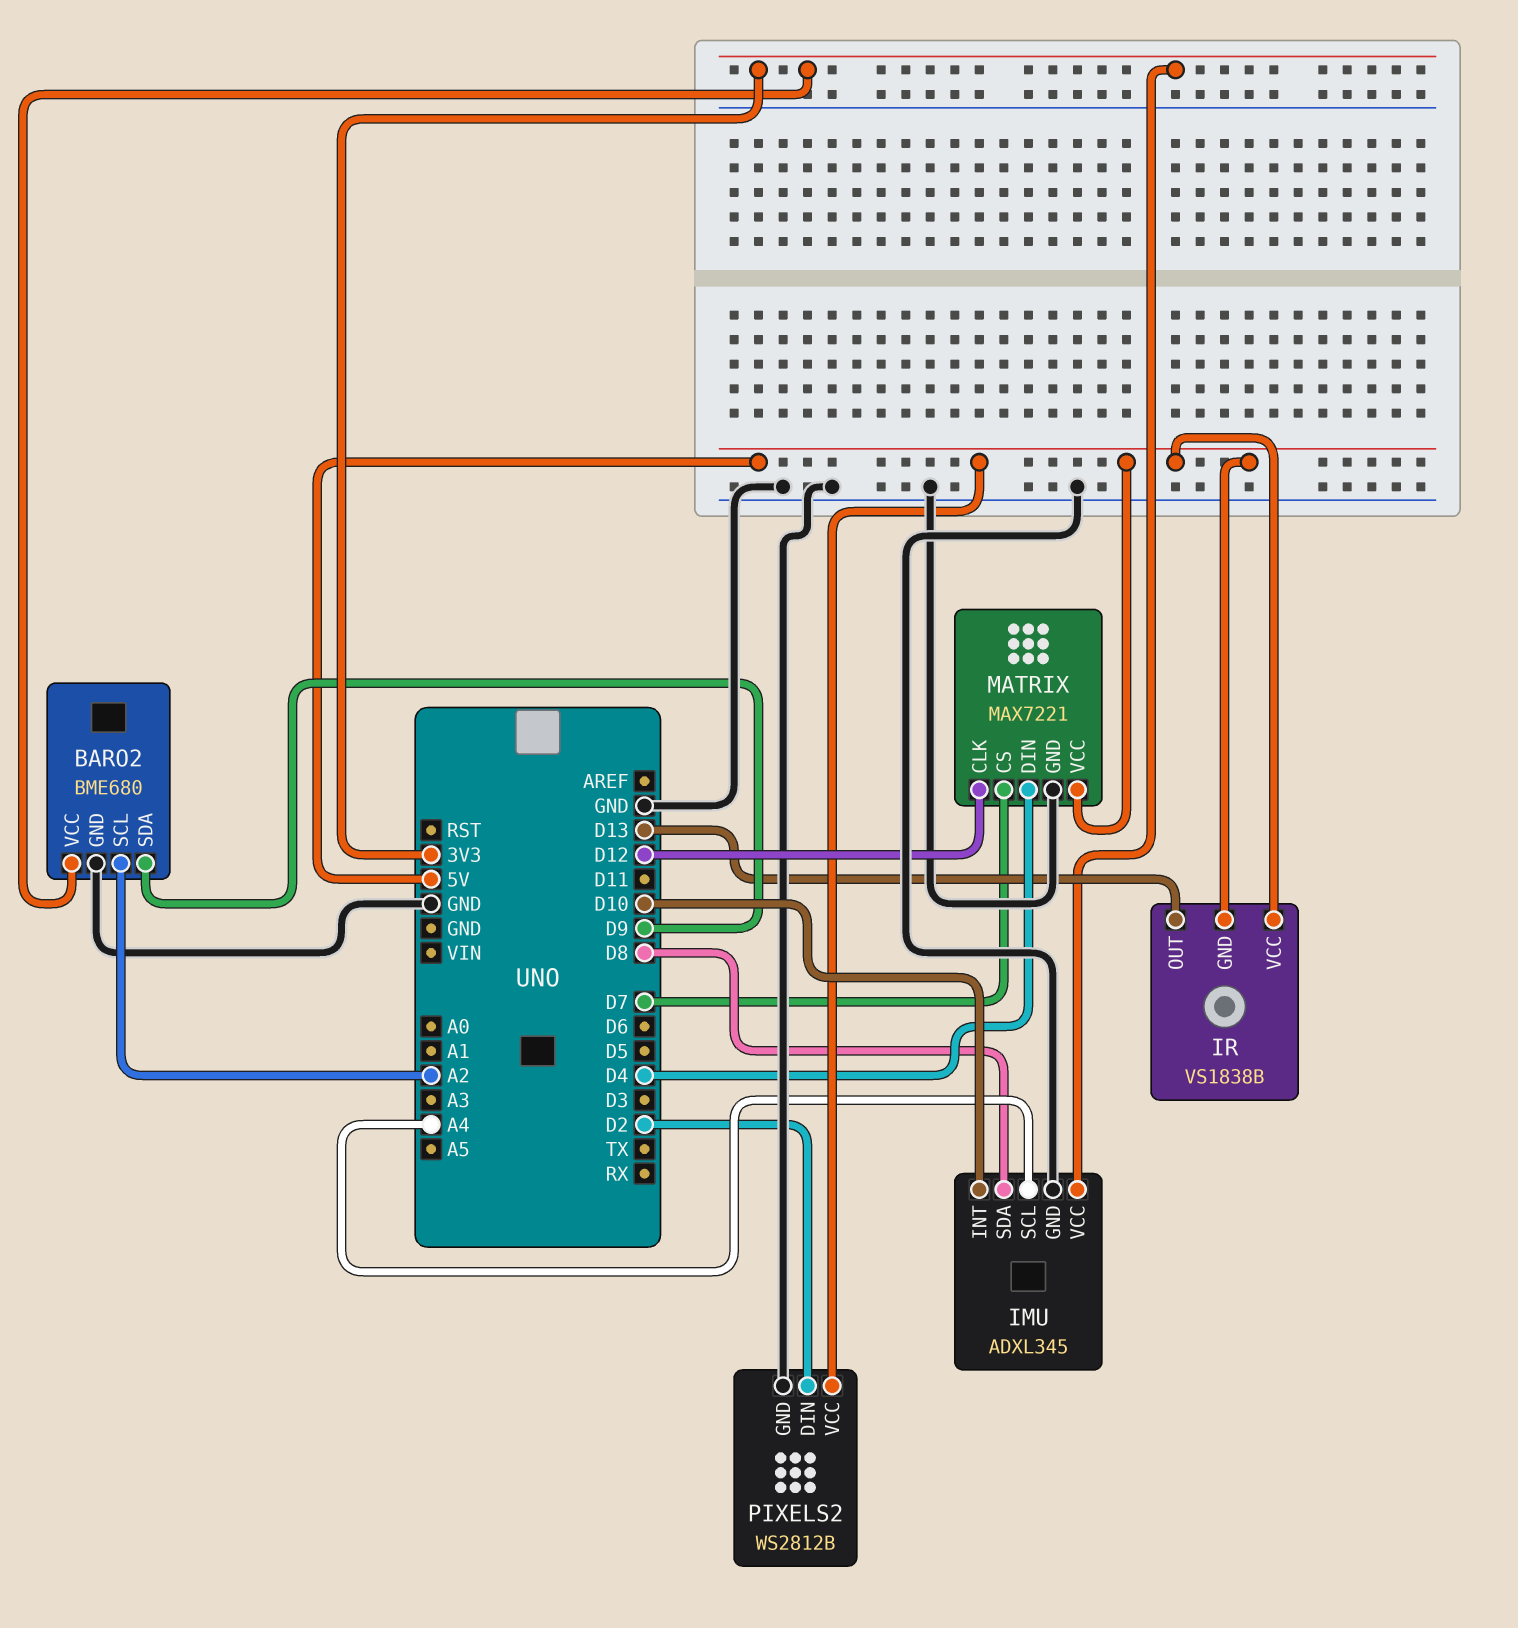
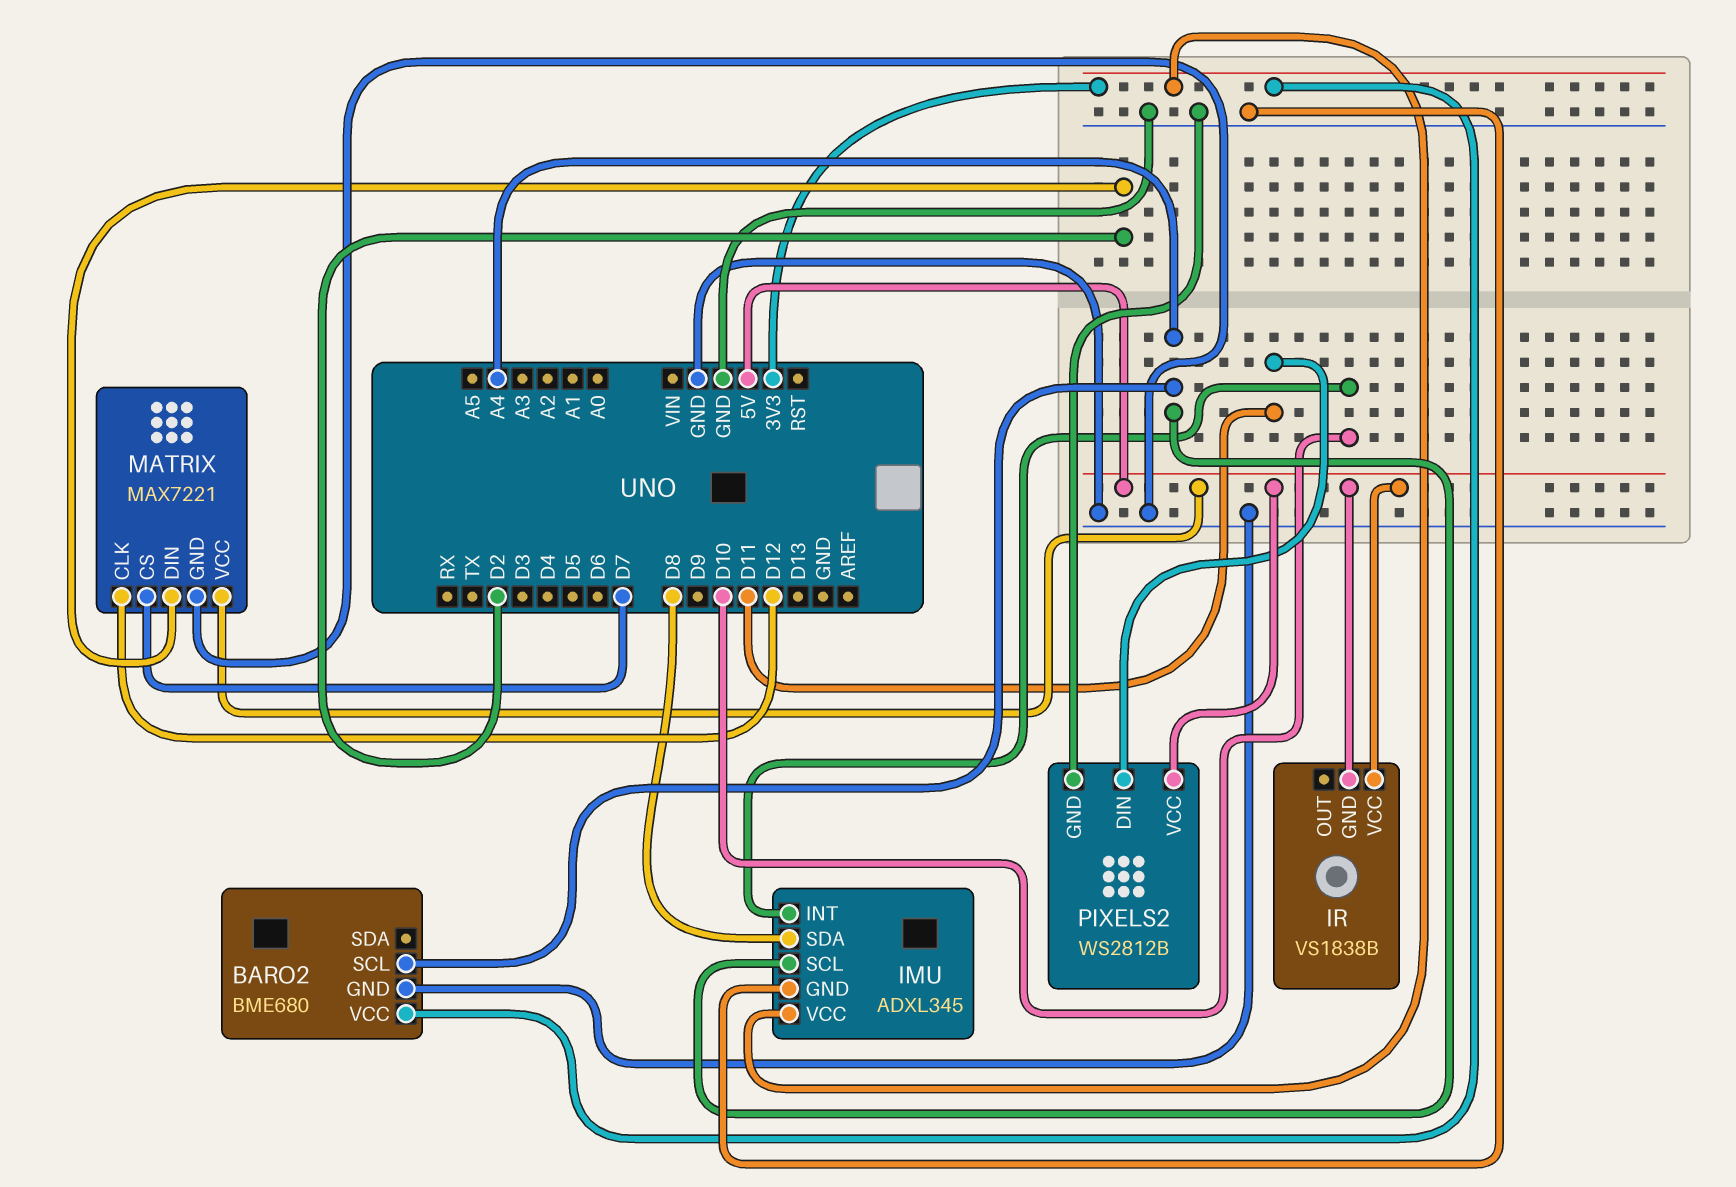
BARO2 pin SCL: A2 -> A4
BARO2 pin SDA: D9 -> none
IR pin OUT: D13 -> none
MATRIX pin DIN: D4 -> D2
PIXELS2 pin DIN: D2 -> D11

